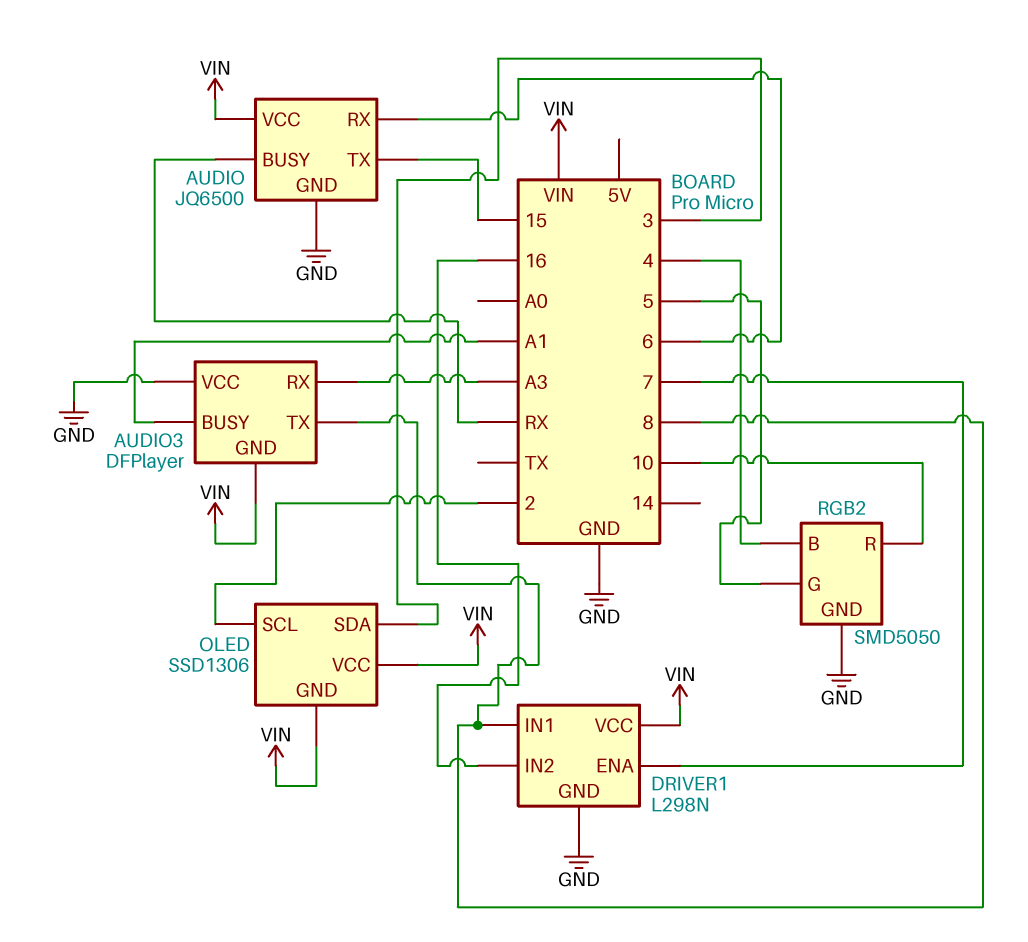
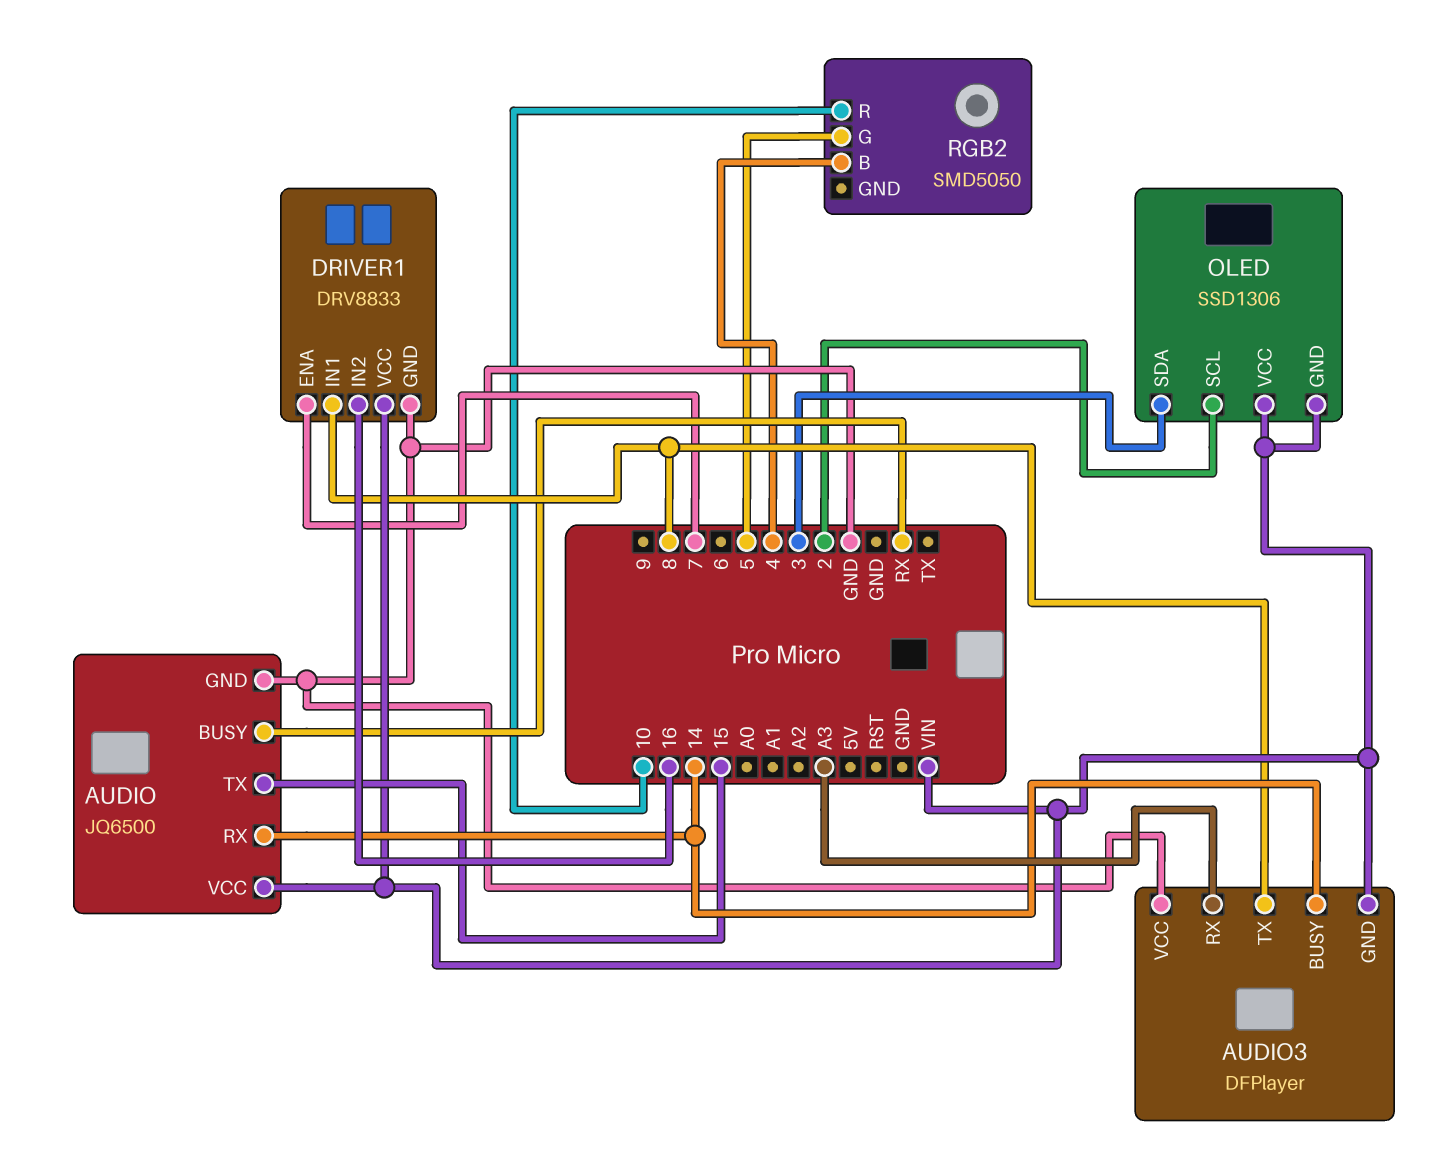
AUDIO pin RX: 6 -> 14
AUDIO3 pin BUSY: A1 -> 14
DRIVER1: L298N -> DRV8833
RGB2 pin GND: GND -> none

